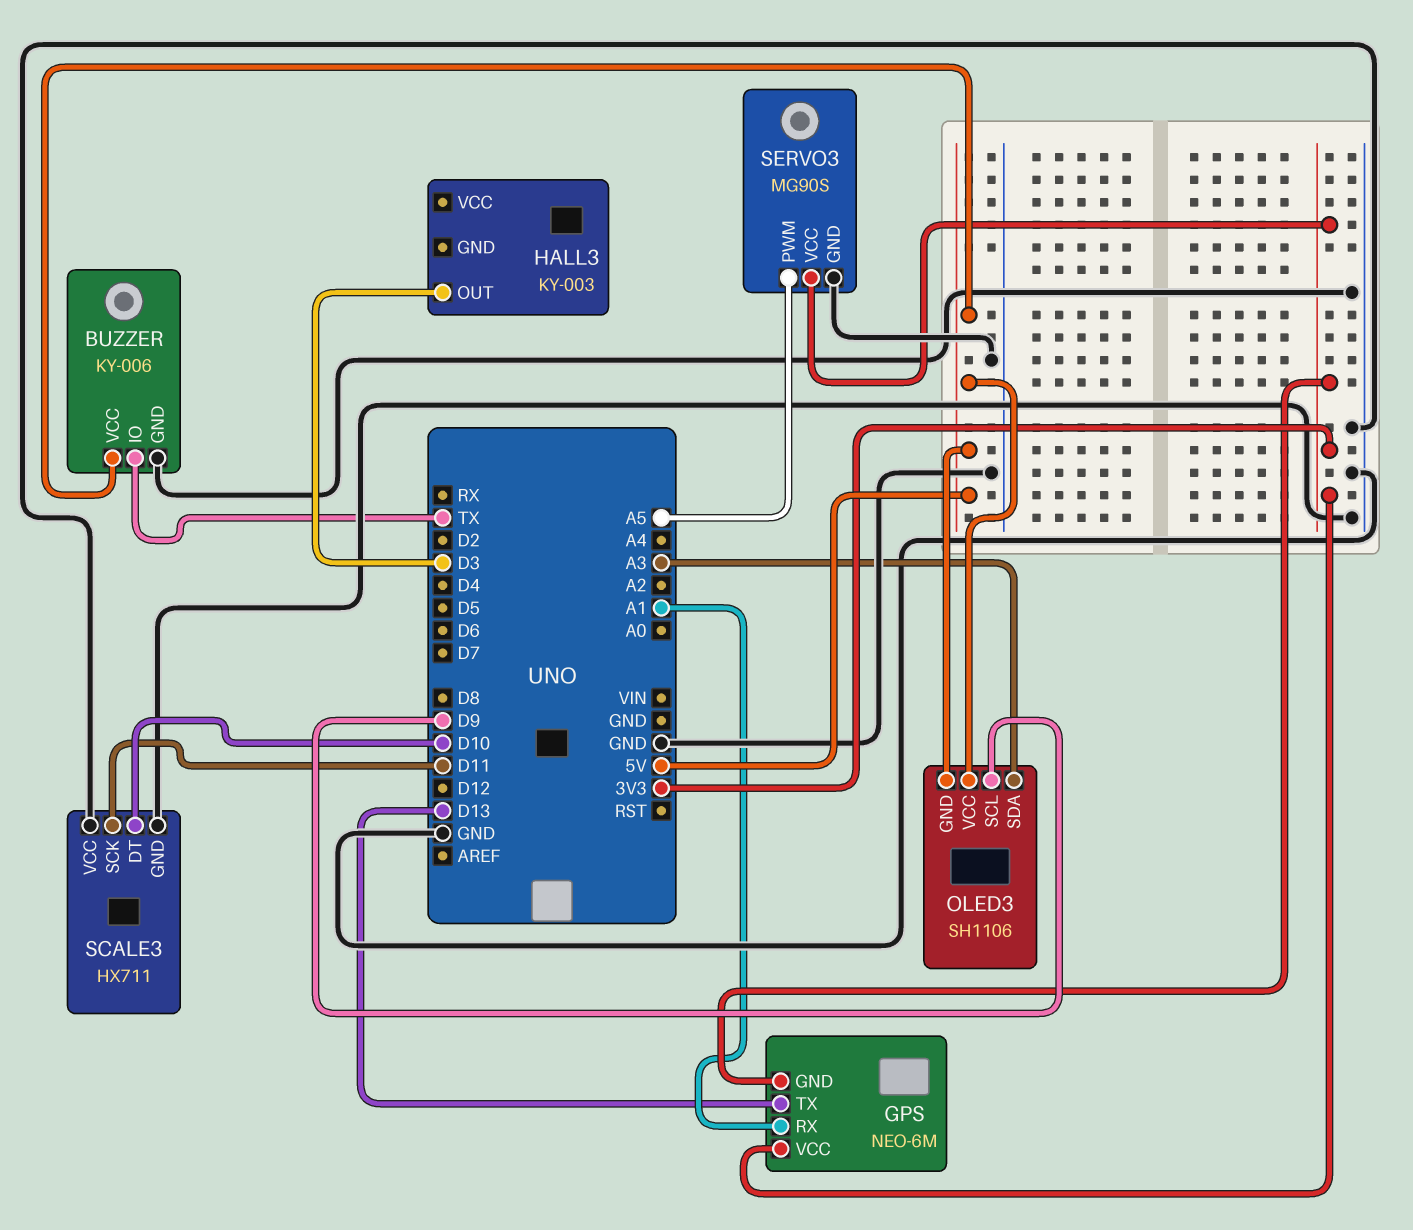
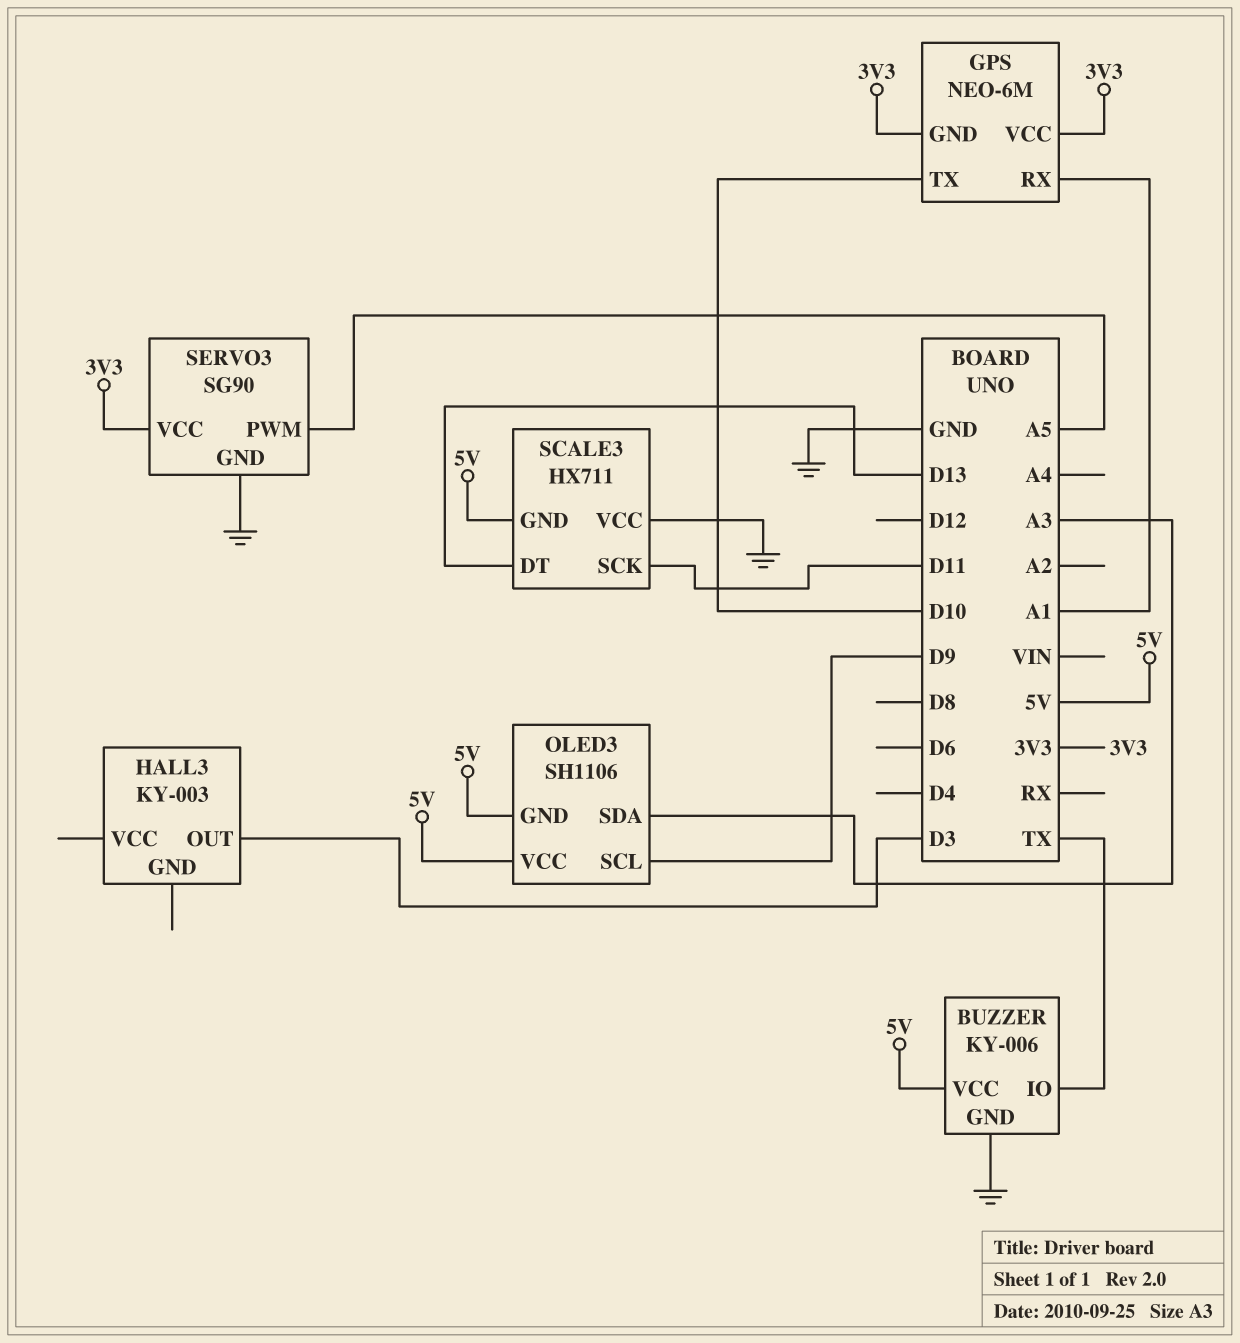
GPS pin TX: D13 -> D10
SCALE3 pin DT: D10 -> D13
SCALE3 pin GND: GND -> 5V
SERVO3: MG90S -> SG90

